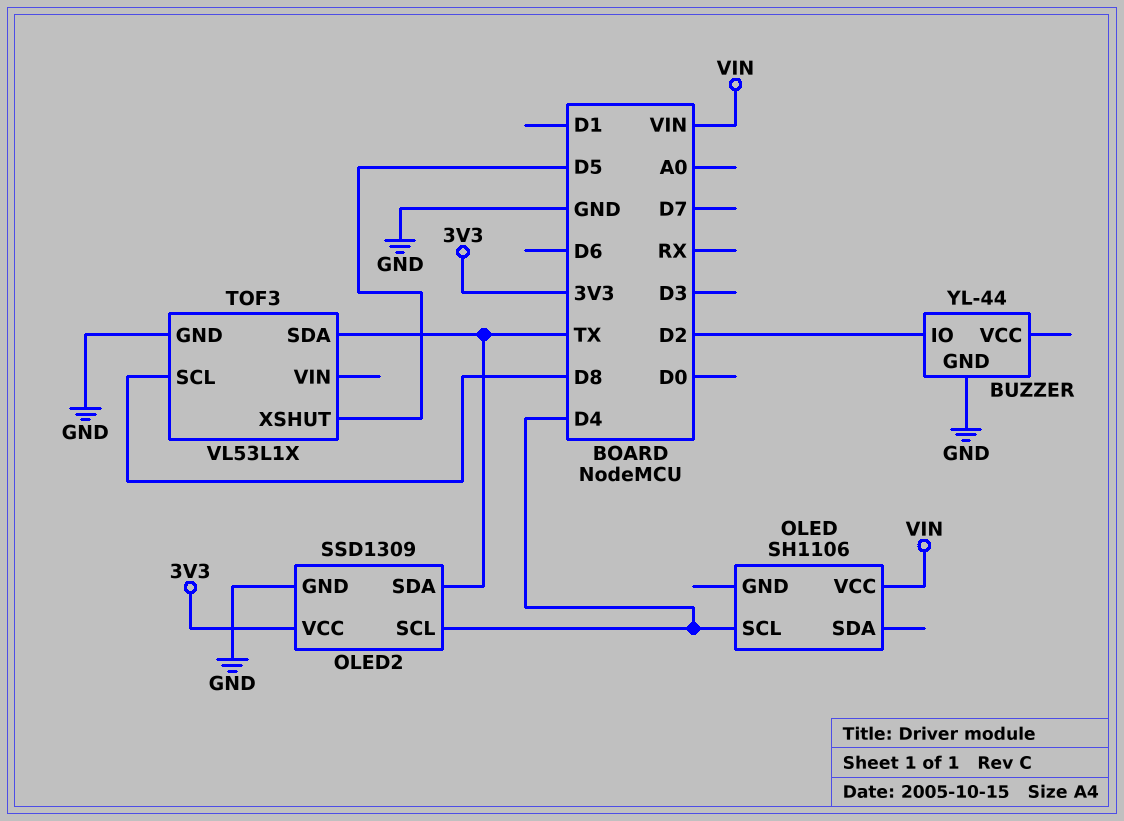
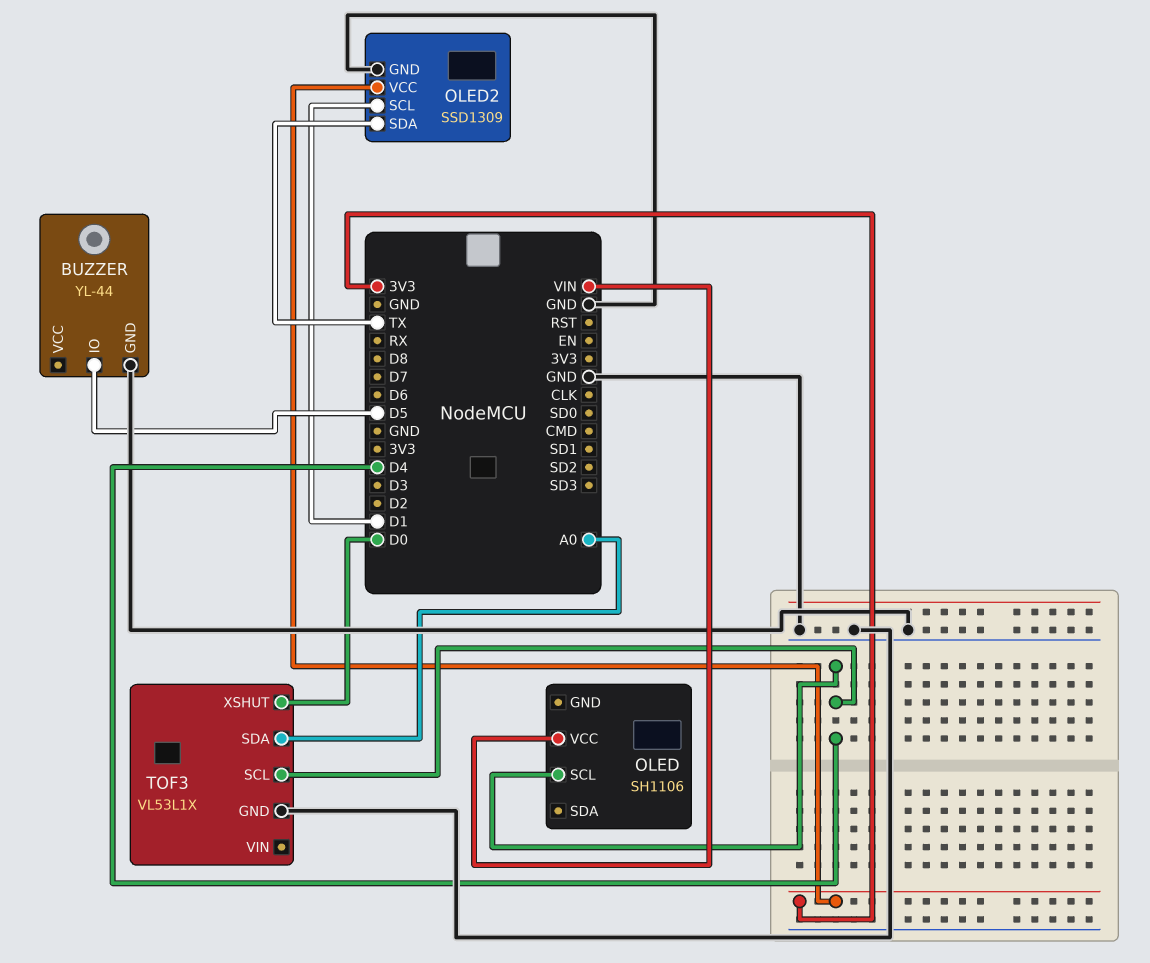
BUZZER pin IO: D2 -> D5
OLED2 pin SCL: D4 -> D1
TOF3 pin SCL: D8 -> D4
TOF3 pin SDA: TX -> A0
TOF3 pin XSHUT: D5 -> D0

